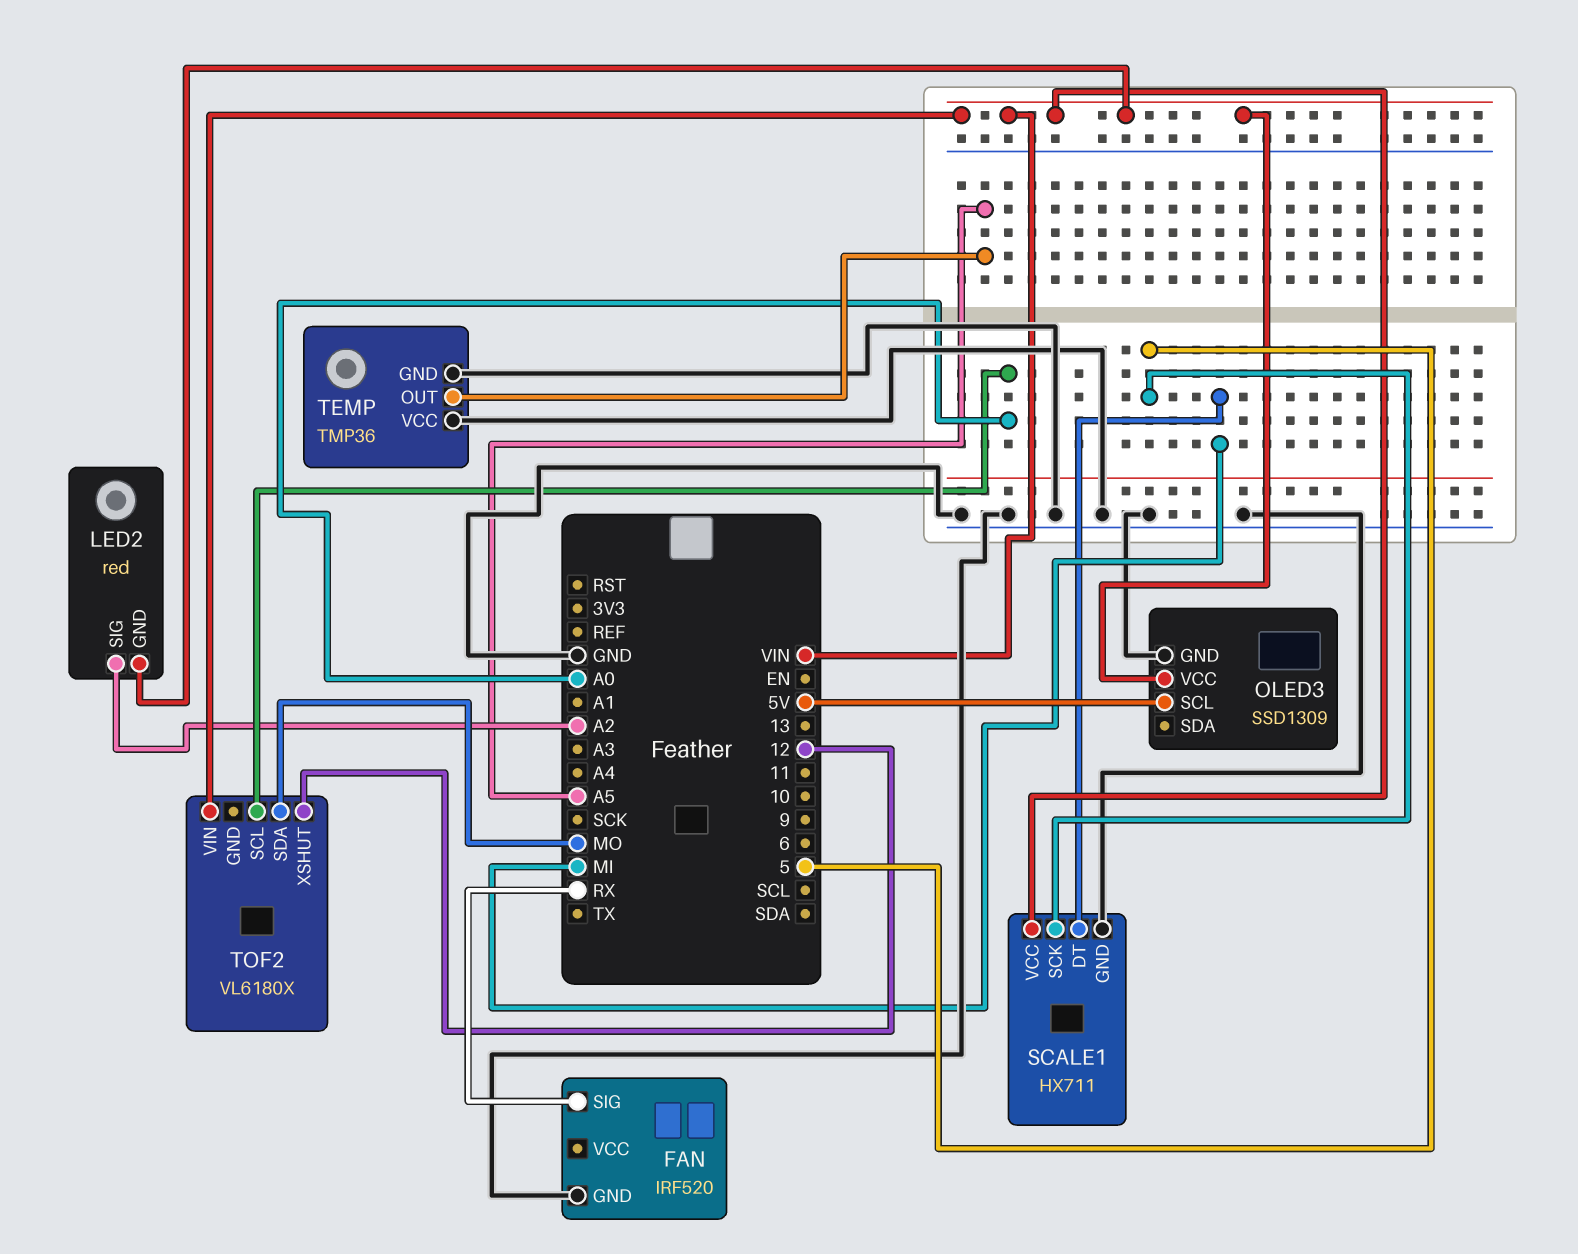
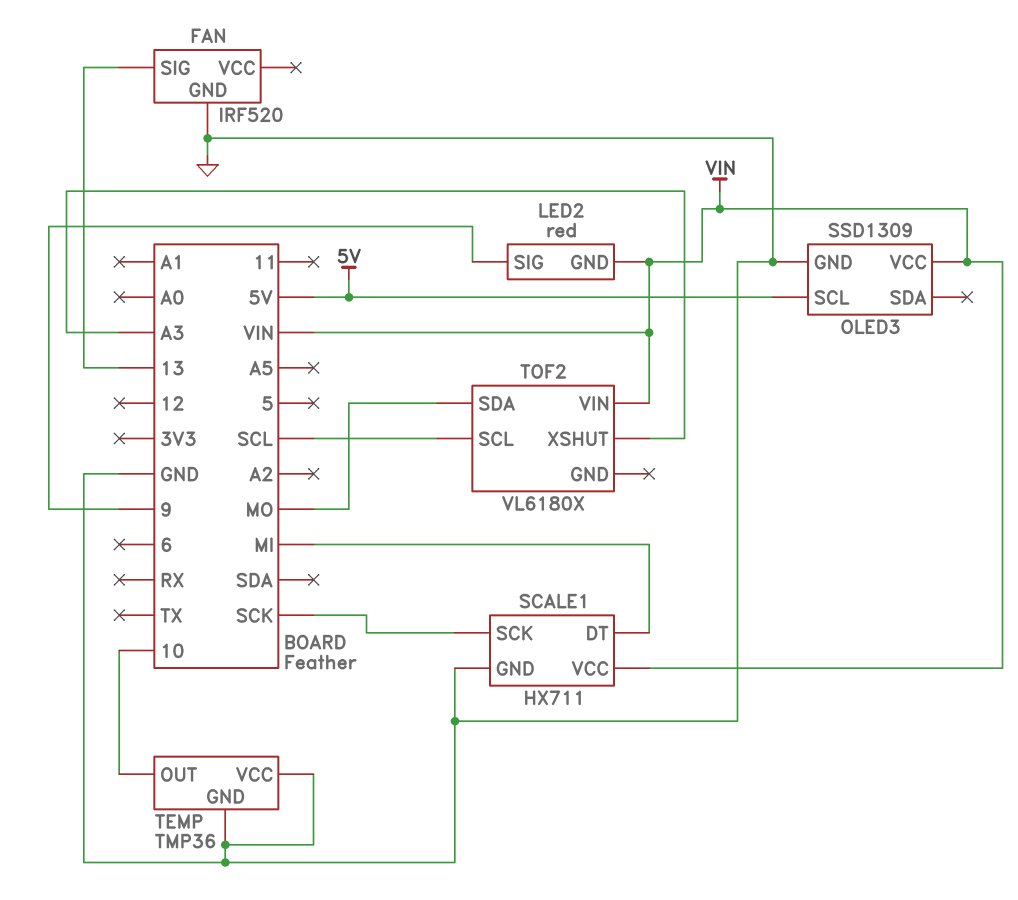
FAN pin SIG: RX -> 13
LED2 pin SIG: A2 -> 9
SCALE1 pin SCK: 5 -> SCK
TEMP pin OUT: A5 -> 10
TOF2 pin SCL: A0 -> SCL
TOF2 pin XSHUT: 12 -> A3

